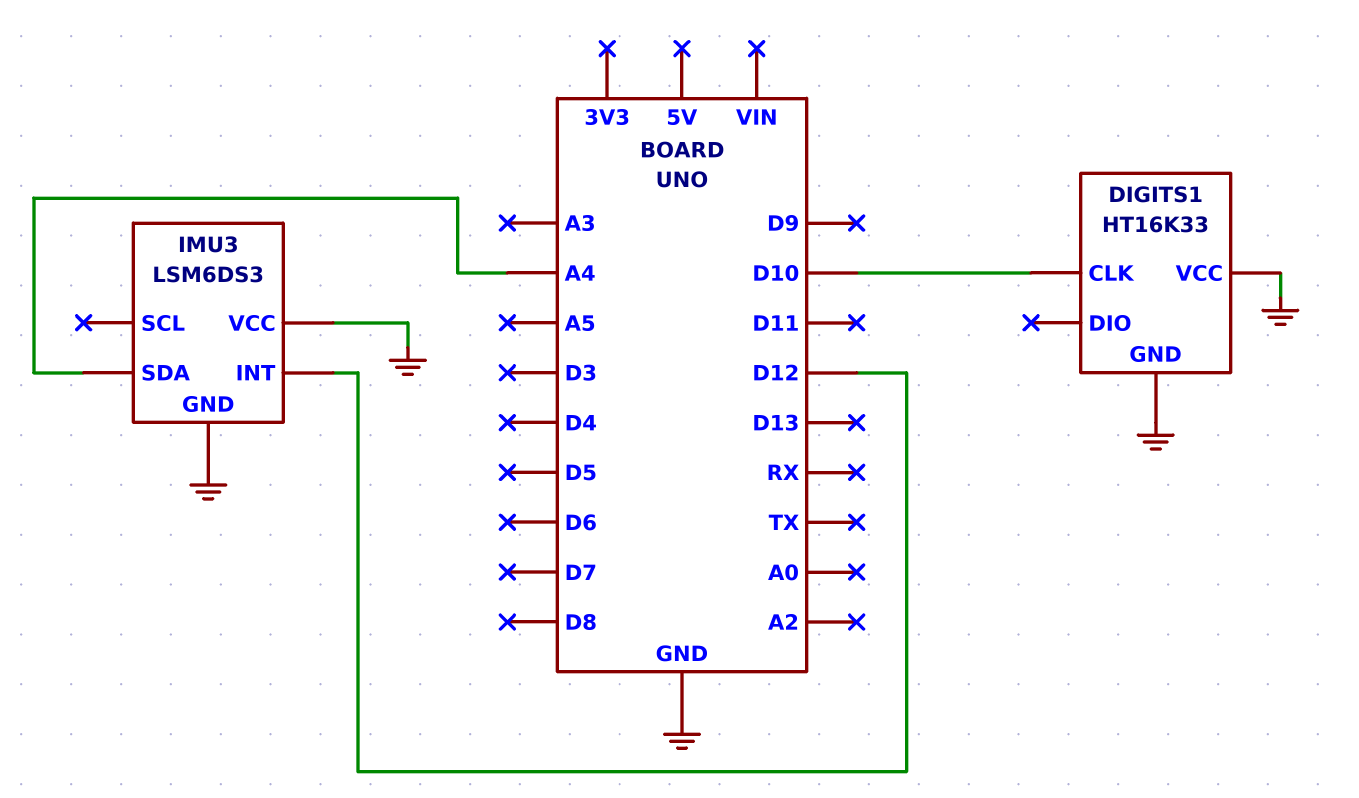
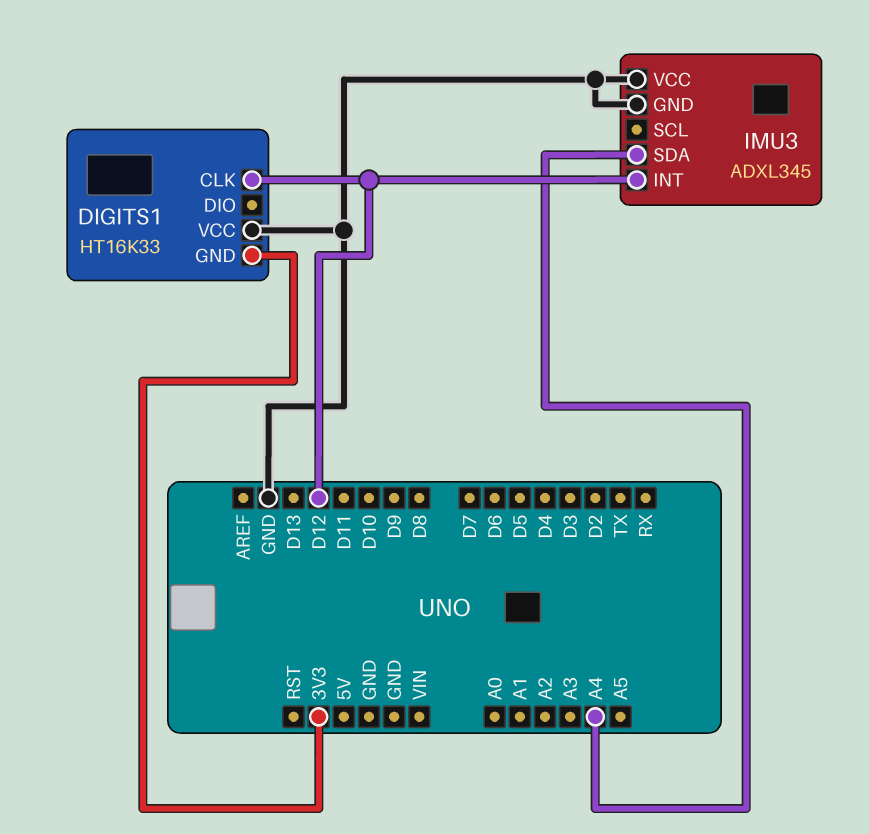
DIGITS1 pin CLK: D10 -> D12
DIGITS1 pin GND: GND -> 3V3
IMU3: LSM6DS3 -> ADXL345

